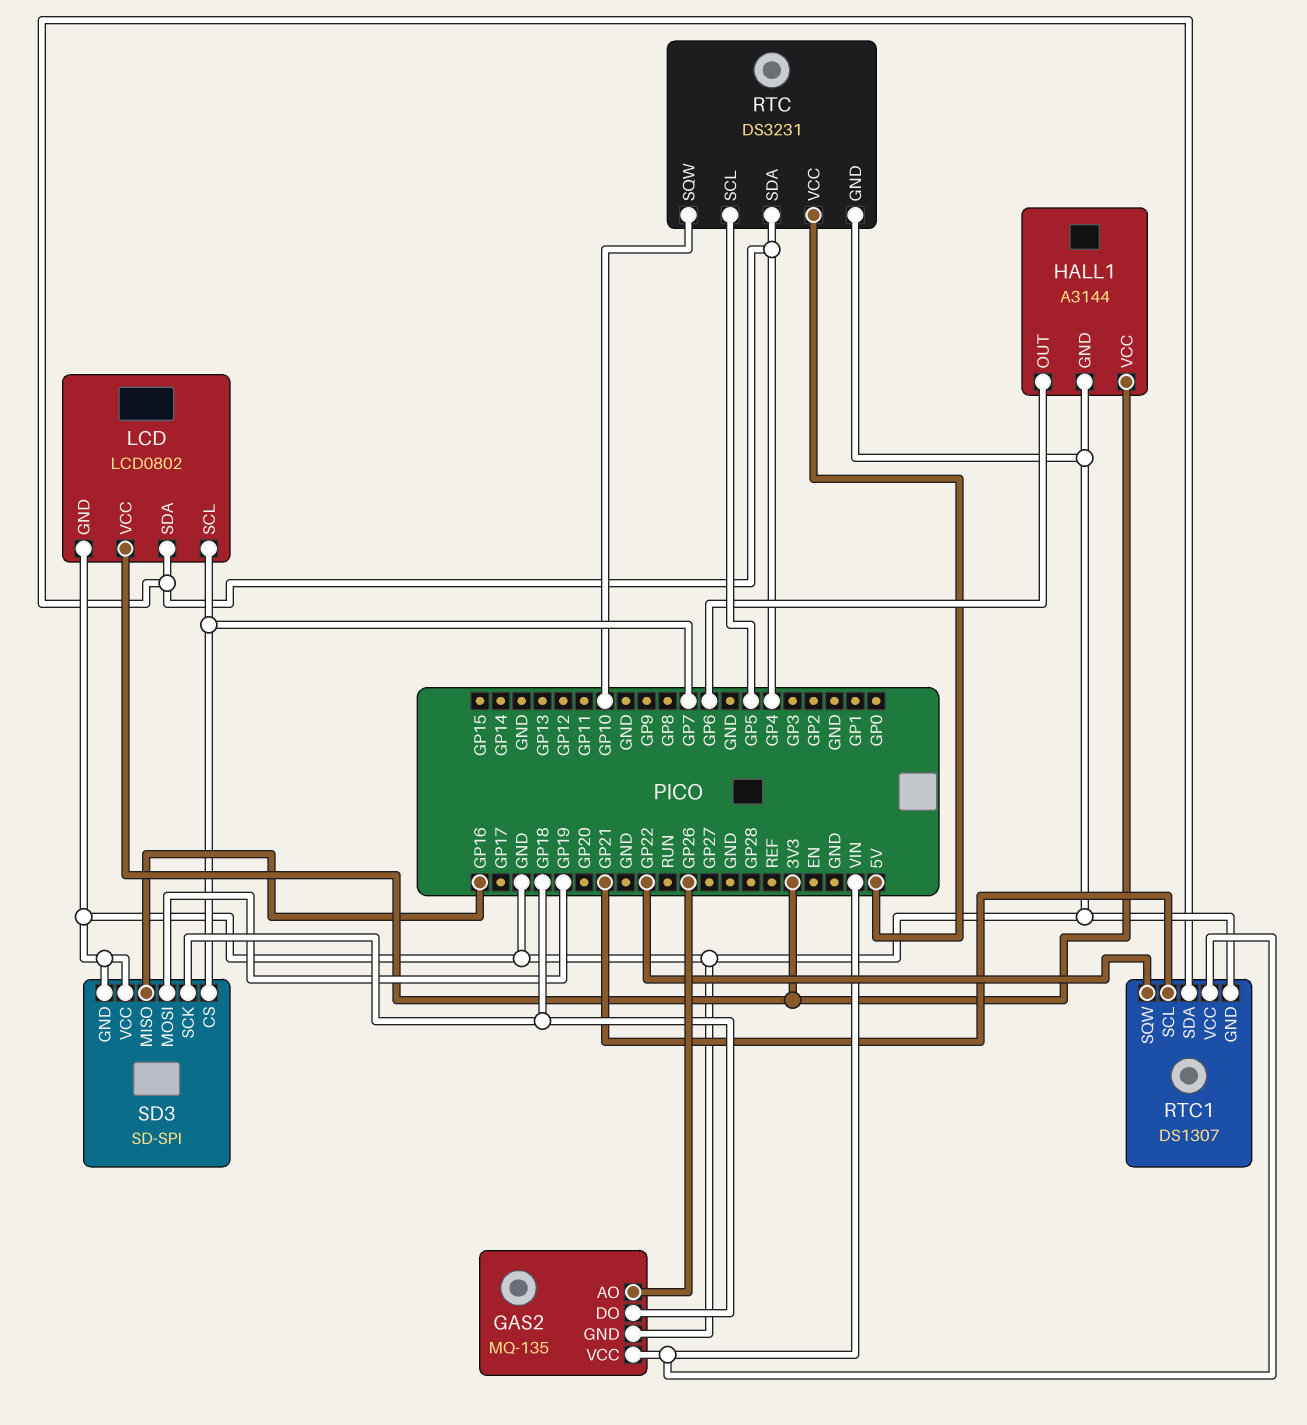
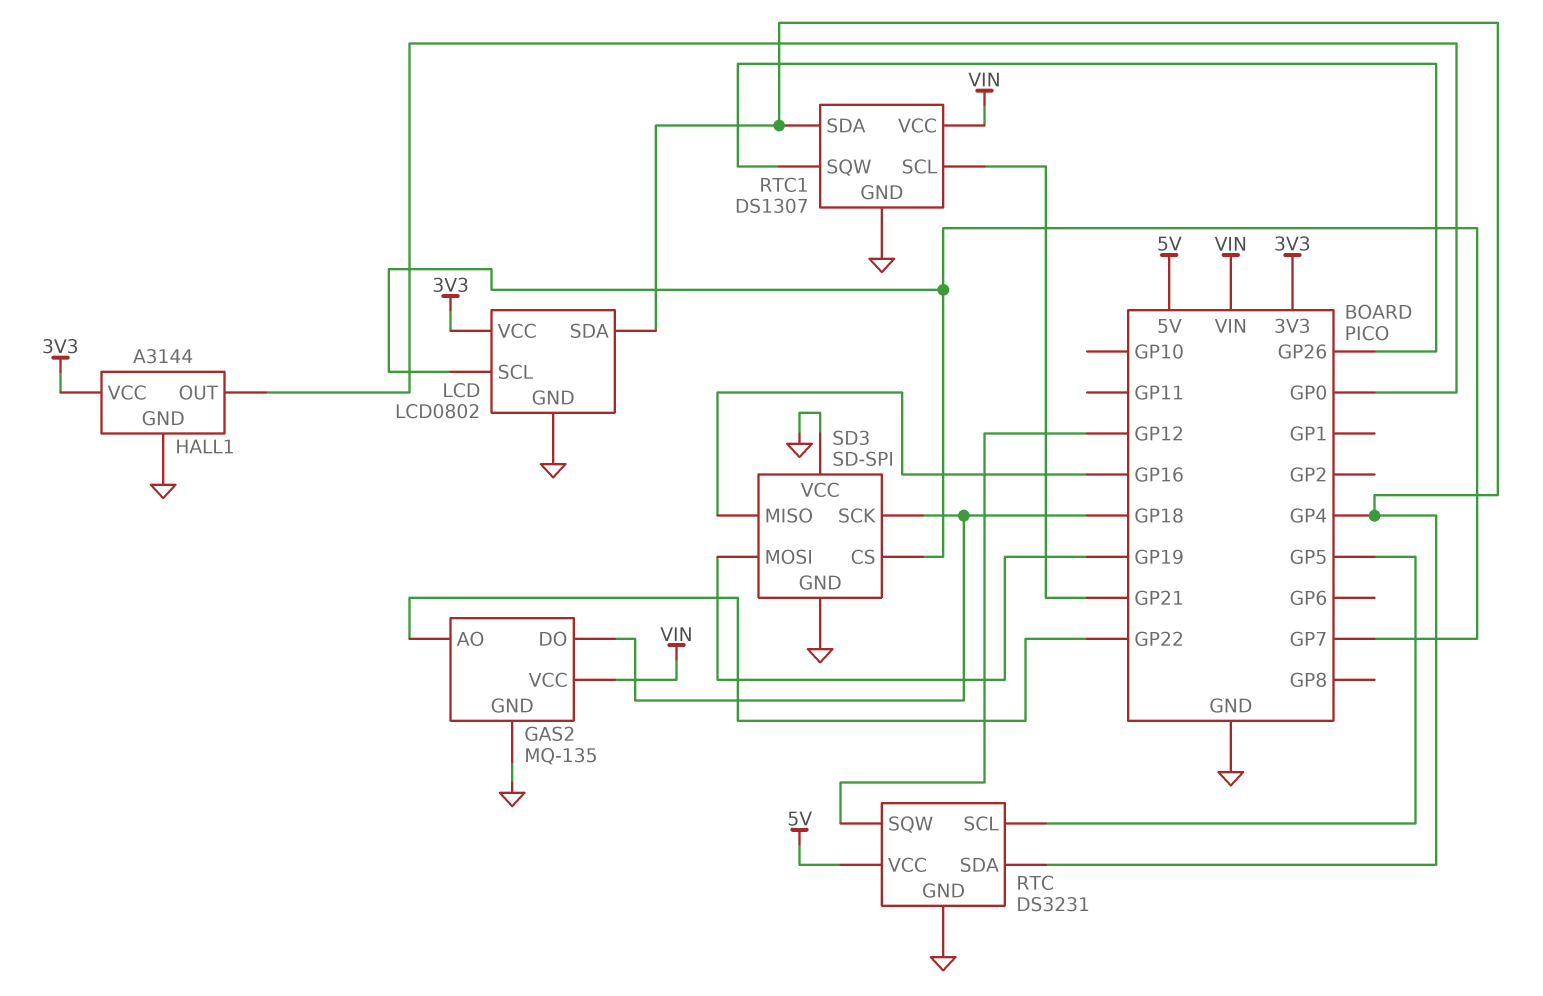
GAS2 pin AO: GP26 -> GP22
HALL1 pin OUT: GP6 -> GP0
RTC pin SQW: GP10 -> GP12
RTC1 pin SQW: GP22 -> GP26

